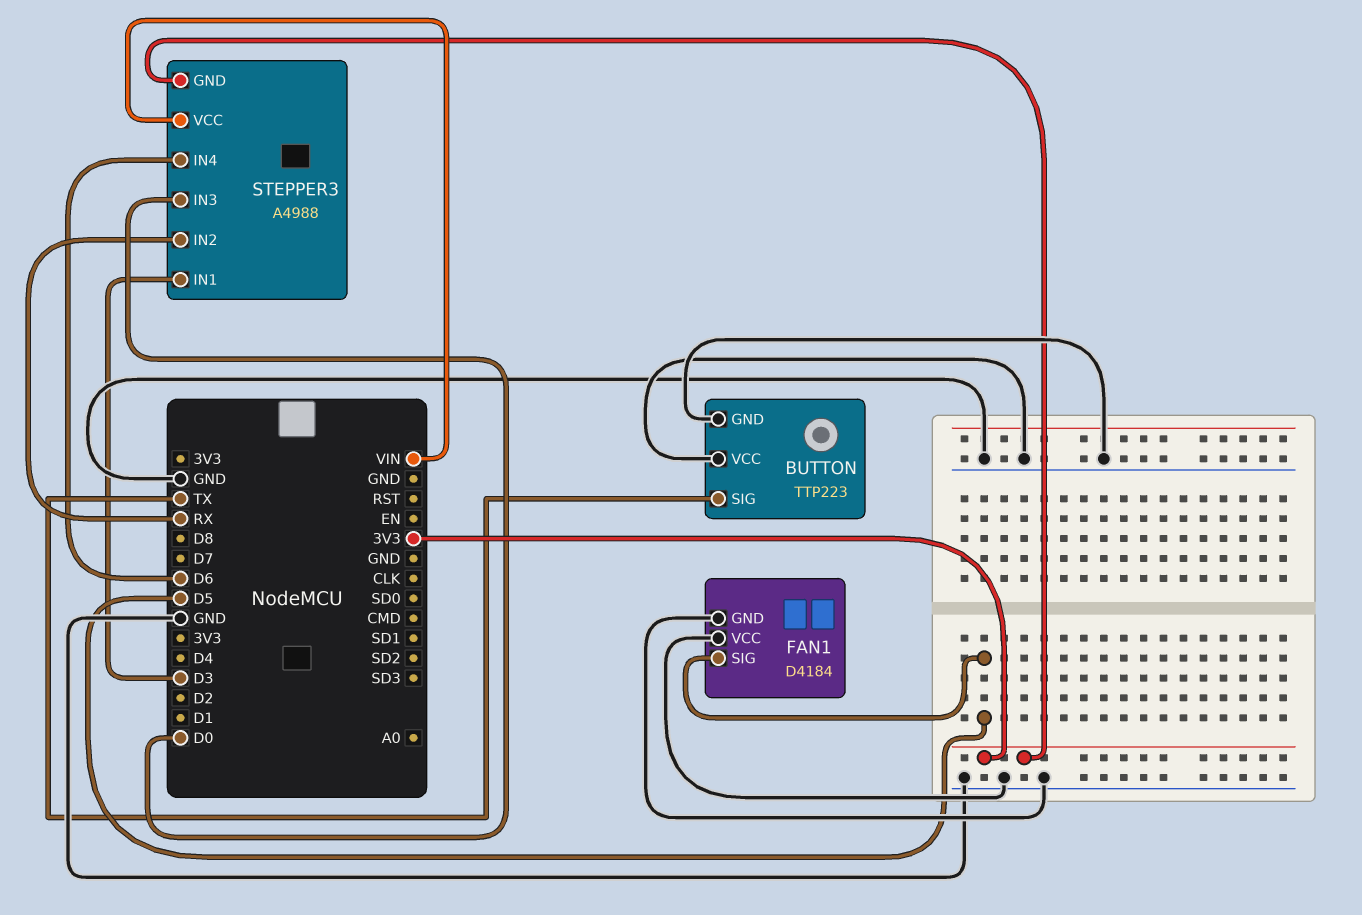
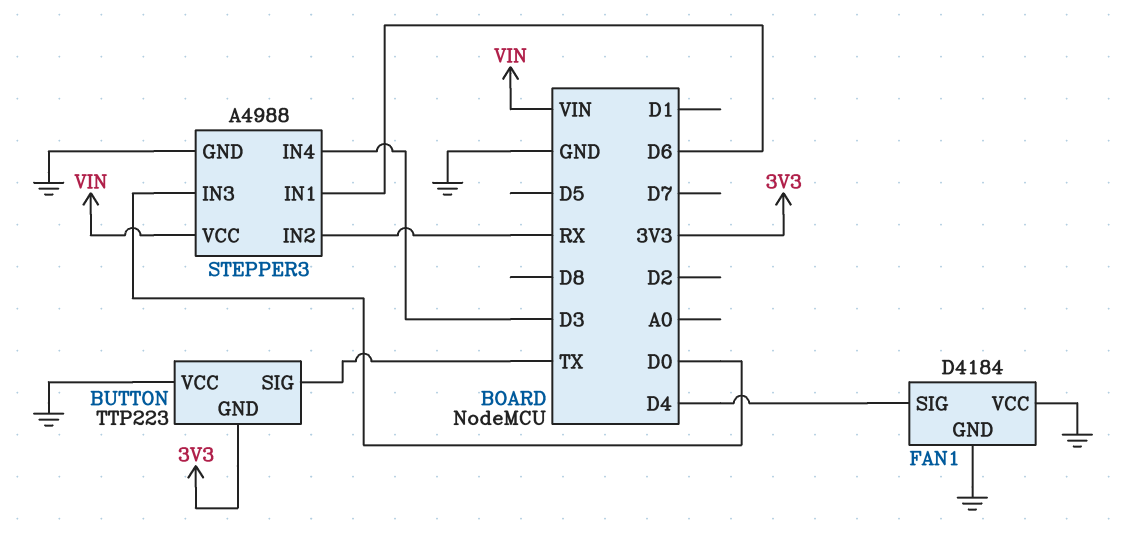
BUTTON pin GND: GND -> 3V3
FAN1 pin SIG: D5 -> D4
STEPPER3 pin GND: 3V3 -> GND
STEPPER3 pin IN1: D3 -> D6
STEPPER3 pin IN4: D6 -> D3

